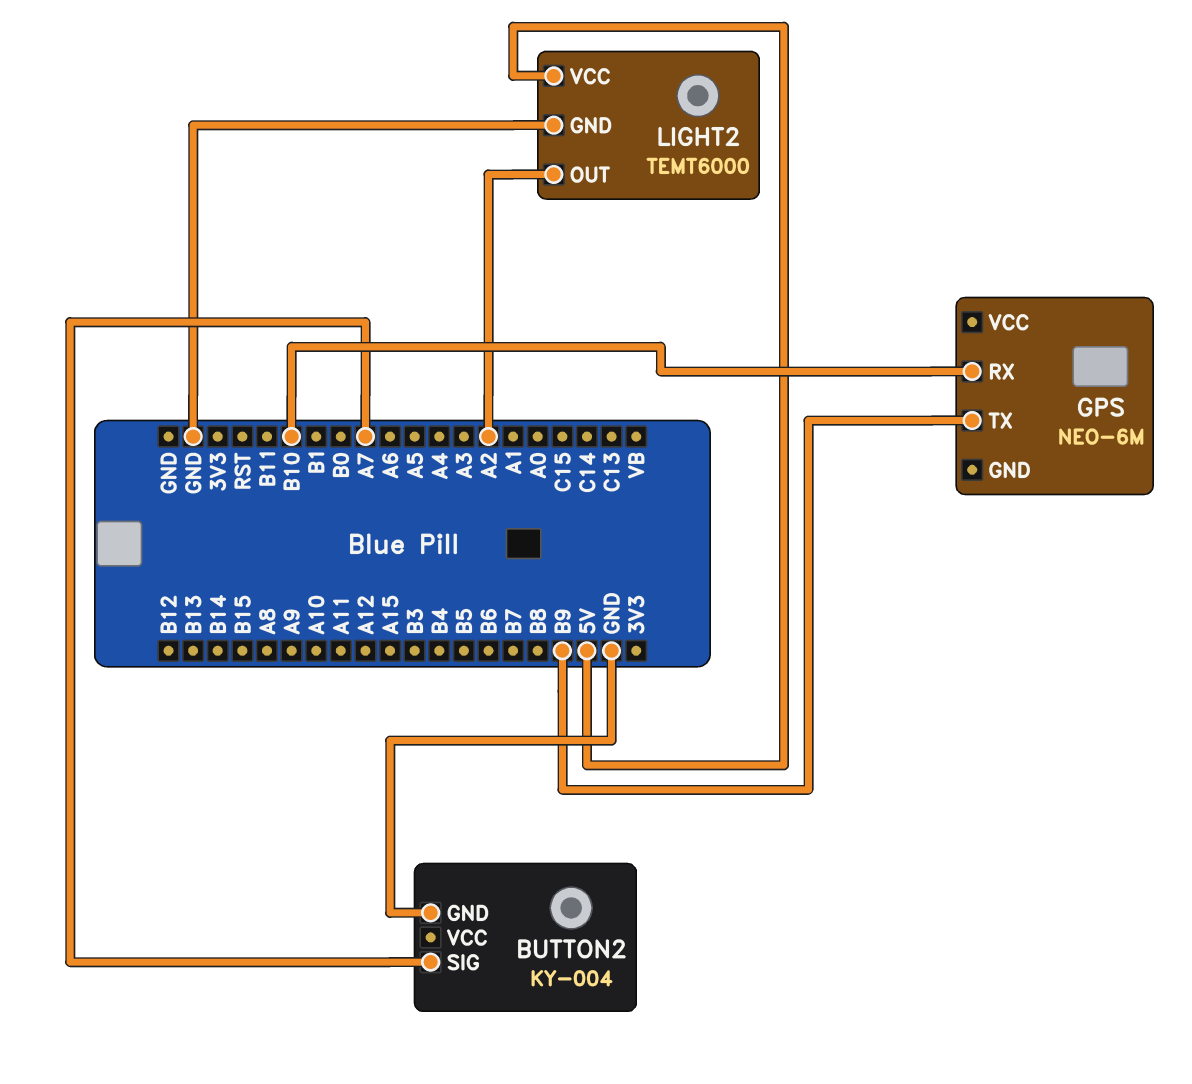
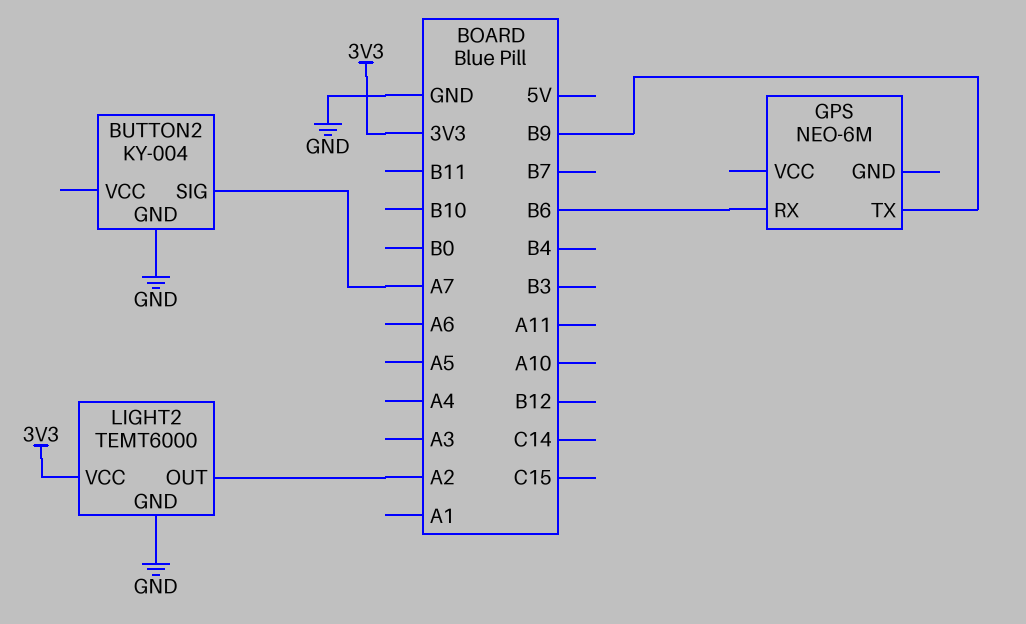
GPS pin RX: B10 -> B6
LIGHT2 pin VCC: 5V -> 3V3

